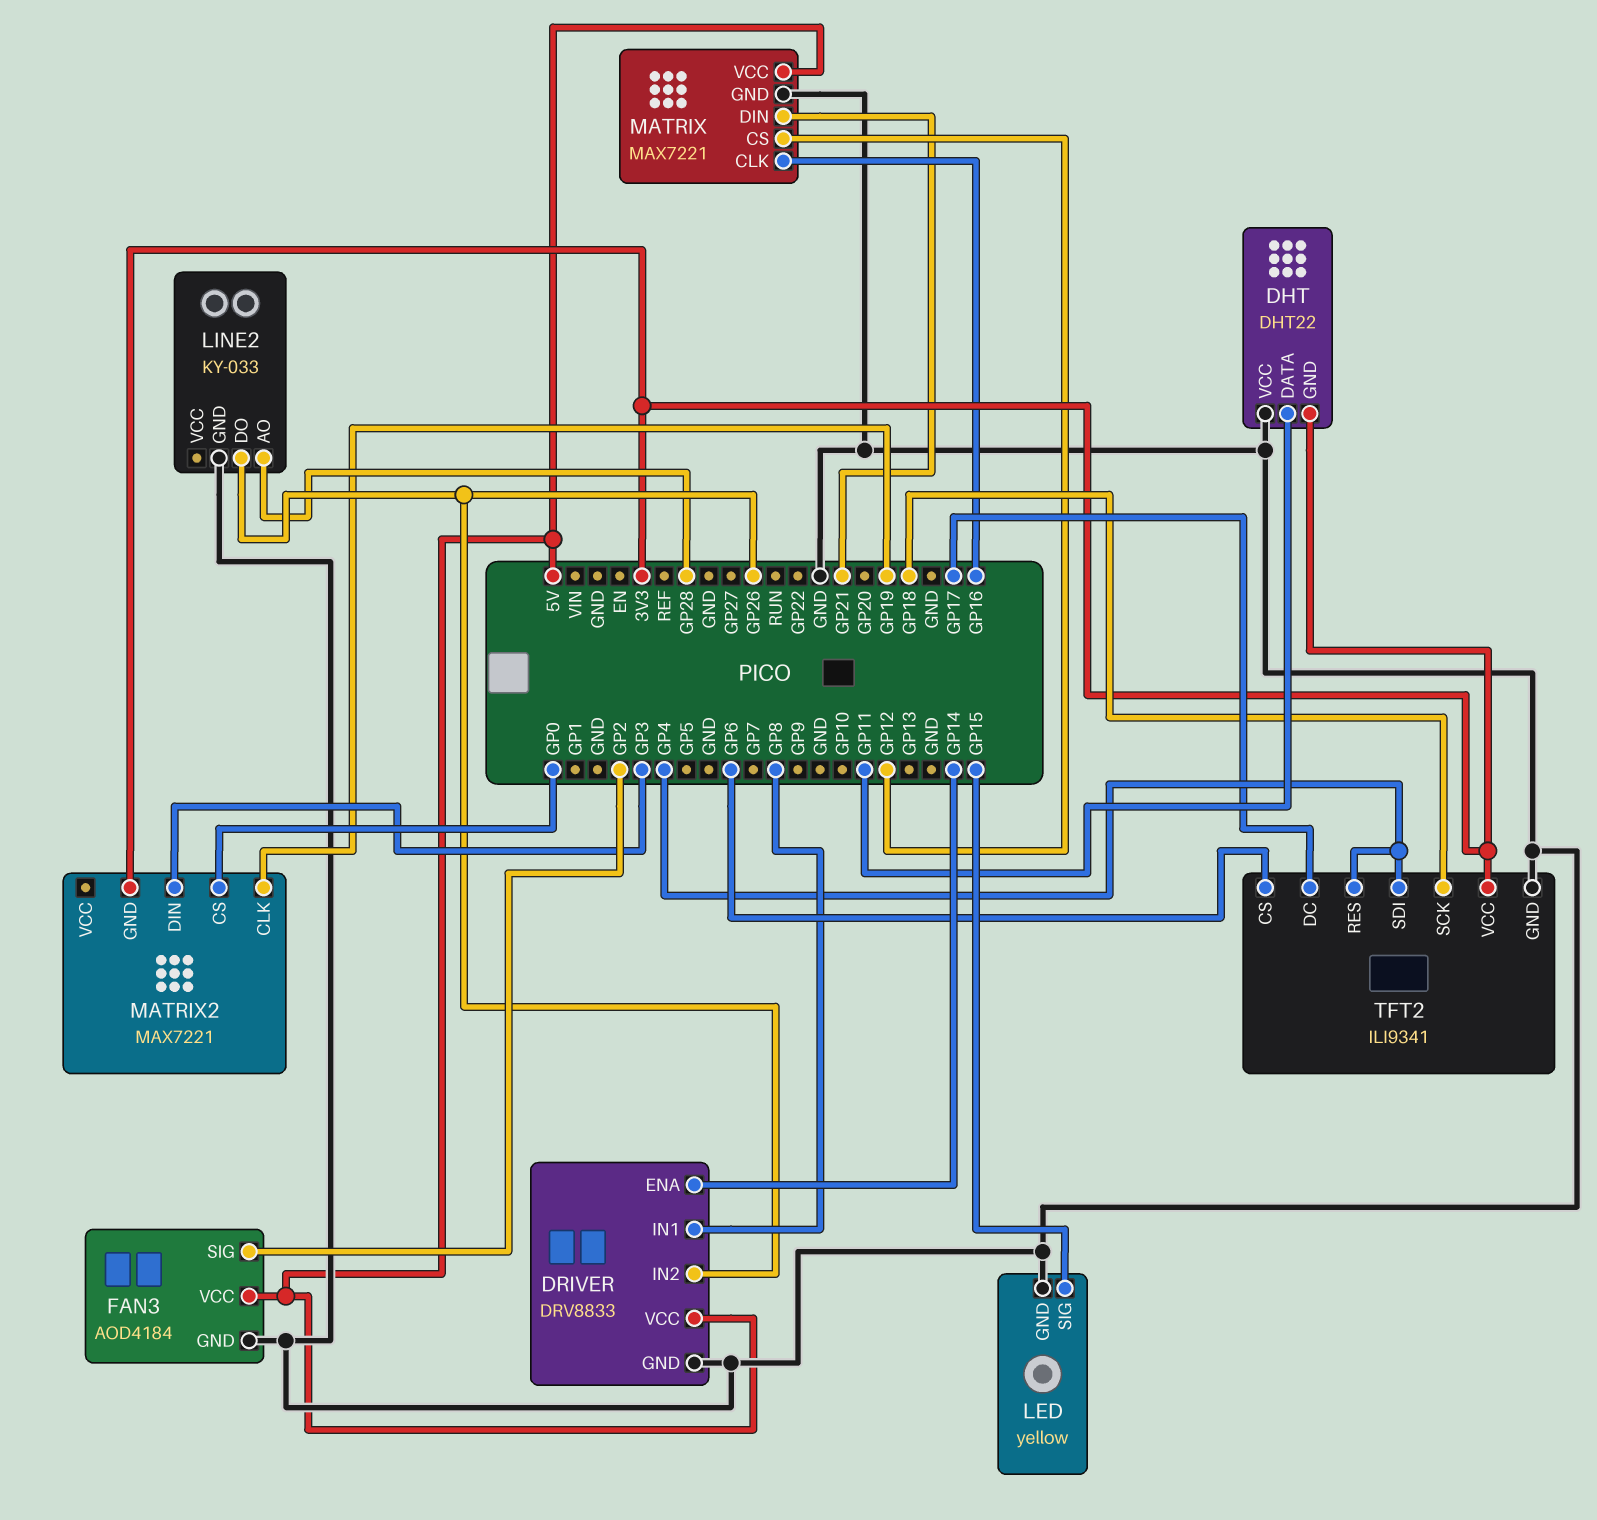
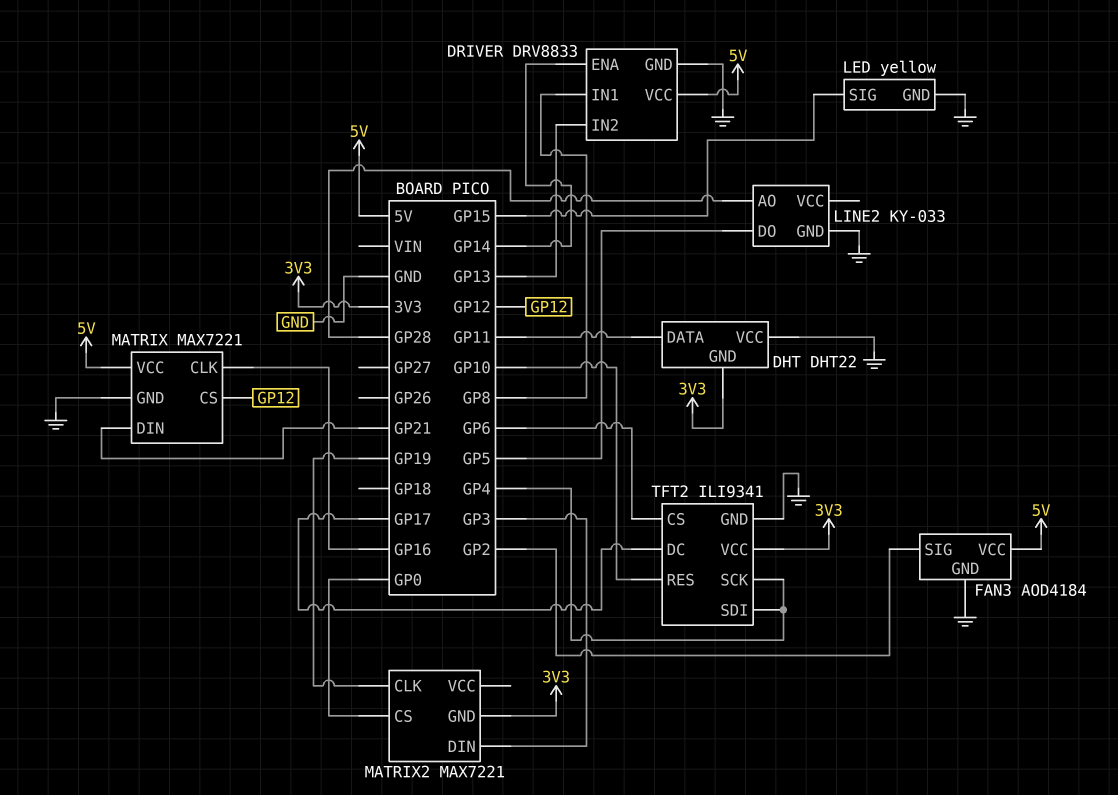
DRIVER pin IN2: GP26 -> GP13
LINE2 pin DO: GP26 -> GP5
TFT2 pin RES: GP4 -> GP10
TFT2 pin SCK: GP18 -> GP4

